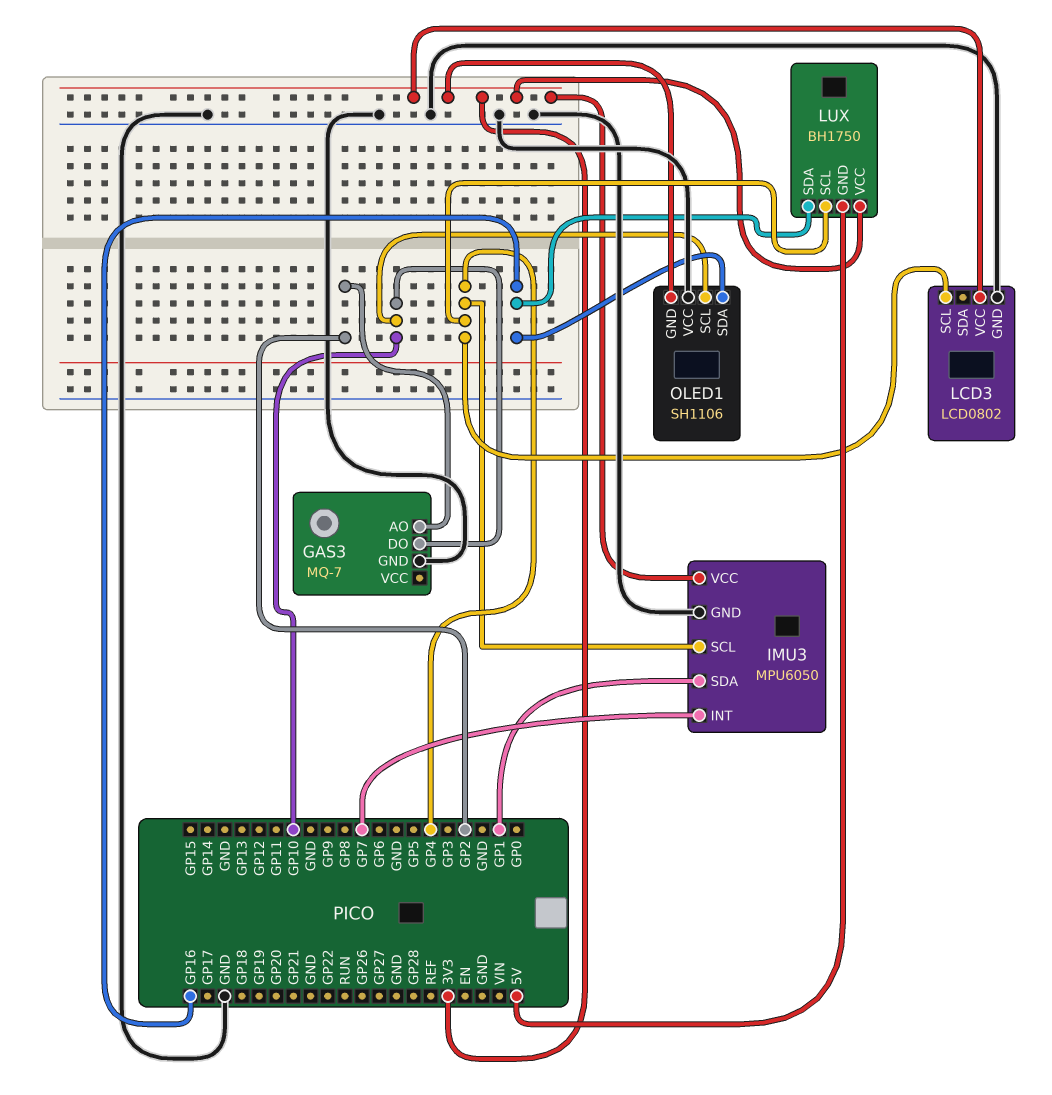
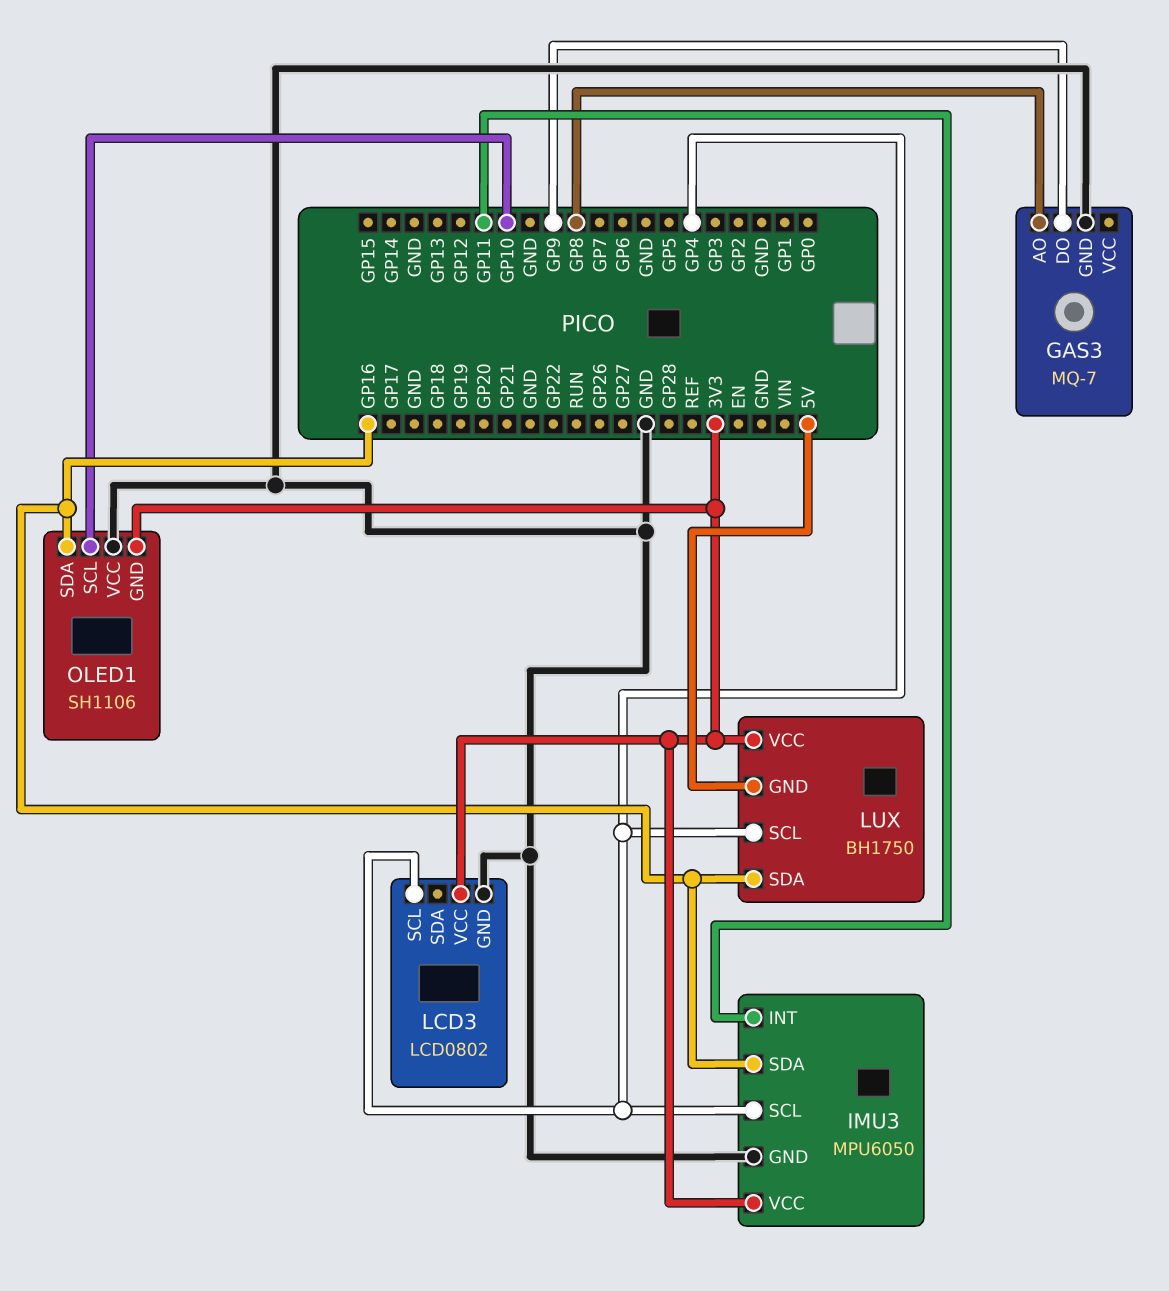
GAS3 pin AO: GP2 -> GP8
GAS3 pin DO: GP10 -> GP9
IMU3 pin INT: GP7 -> GP11
IMU3 pin SDA: GP1 -> GP16

